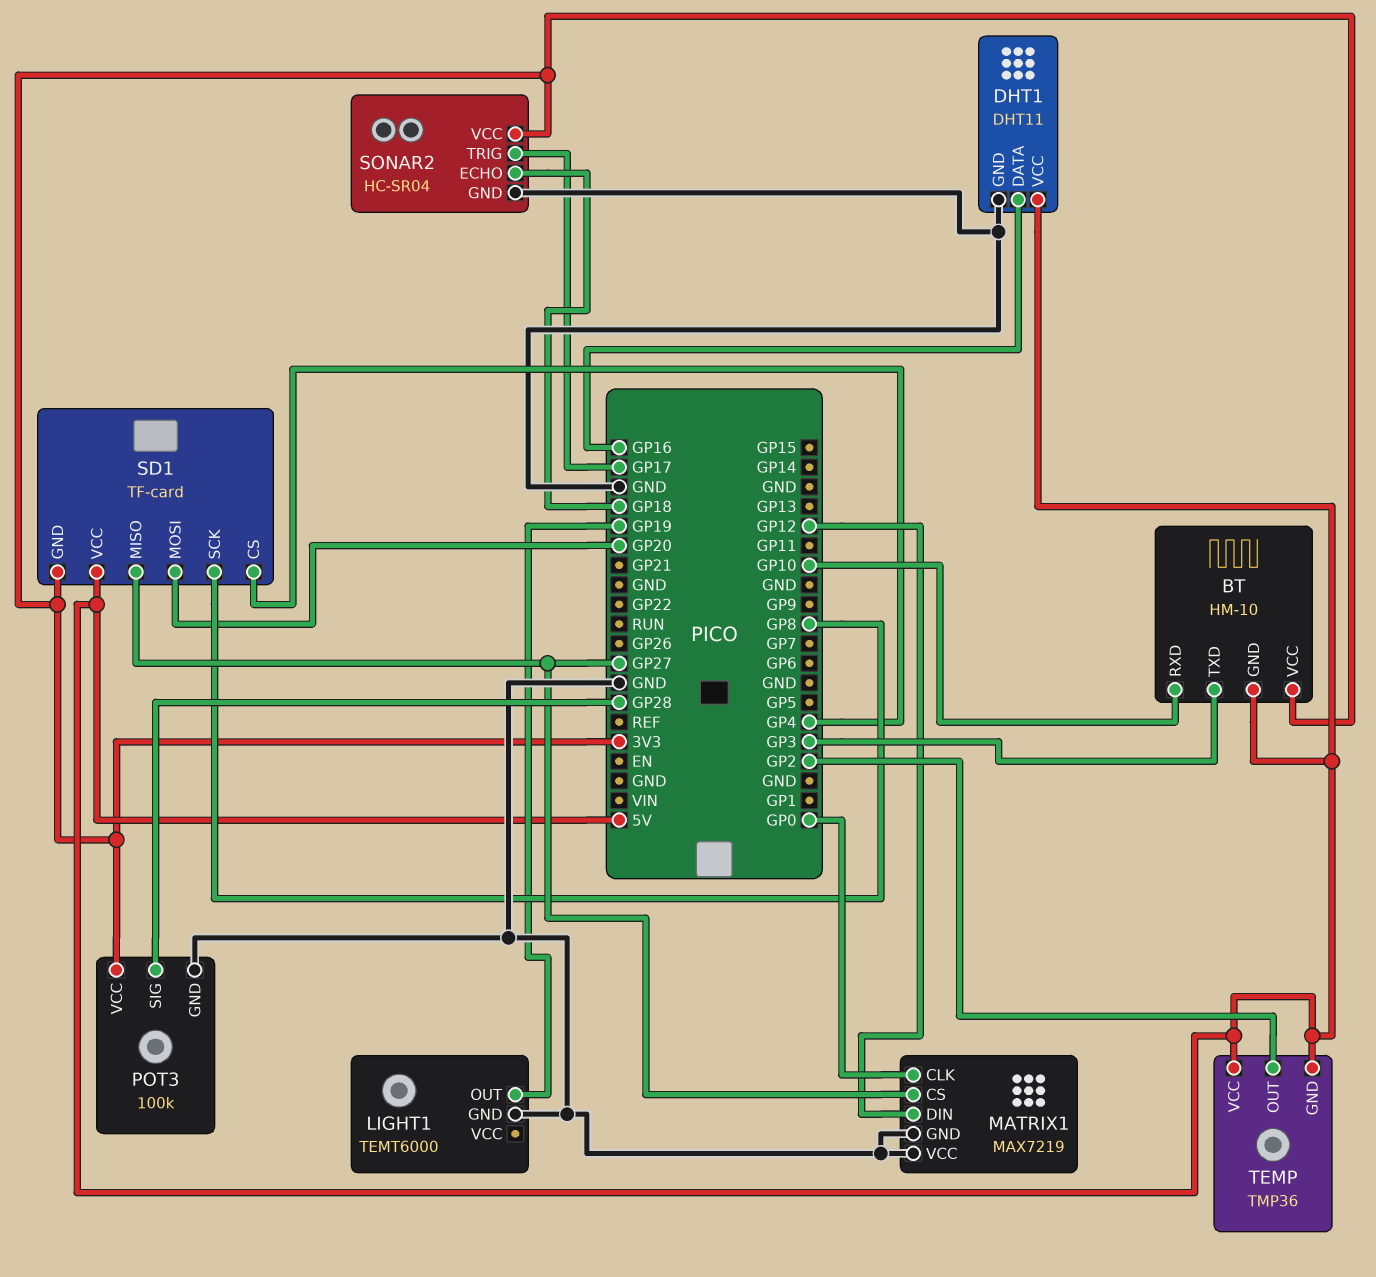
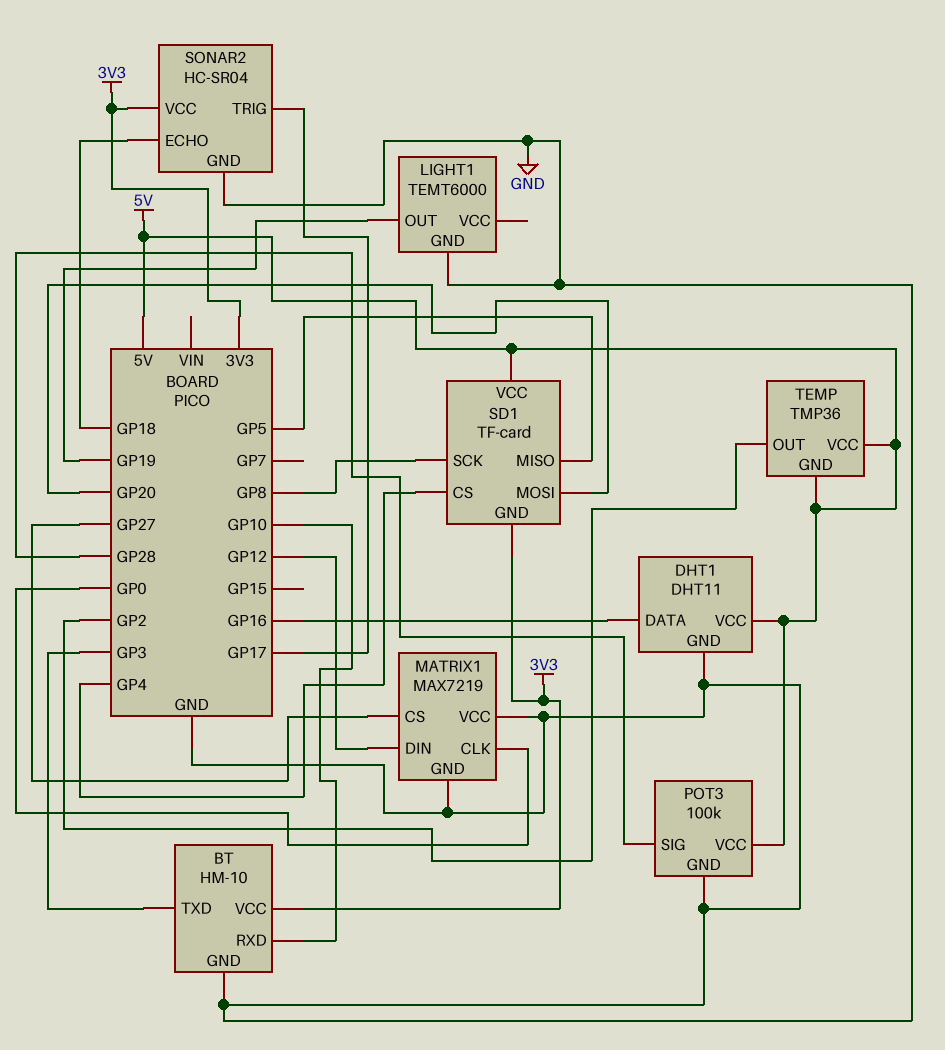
BT pin GND: 5V -> GND
POT3 pin VCC: 3V3 -> 5V
SD1 pin MISO: GP27 -> GP5

